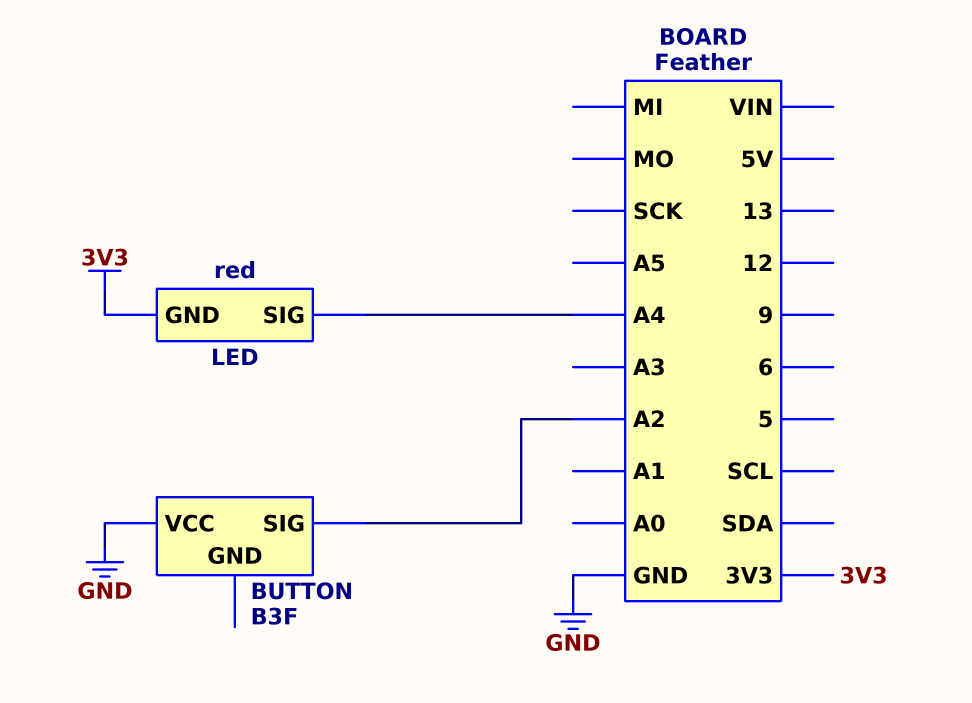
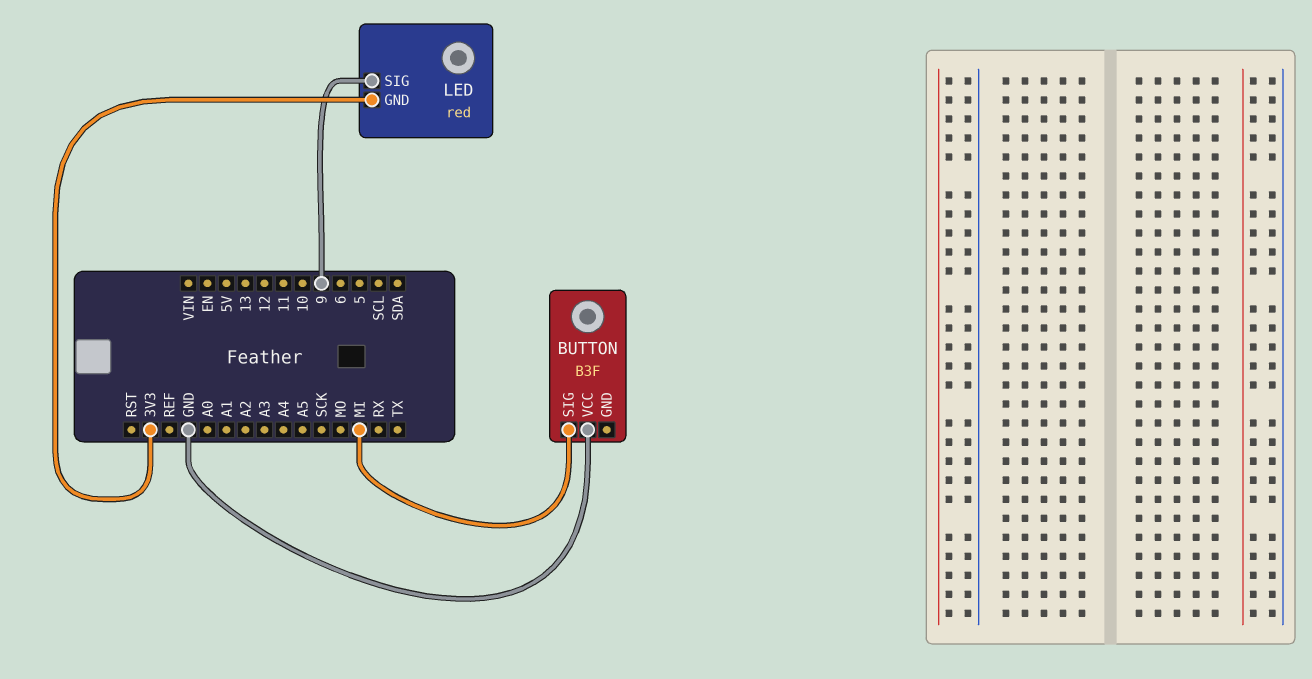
BUTTON pin SIG: A2 -> MI
LED pin SIG: A4 -> 9

